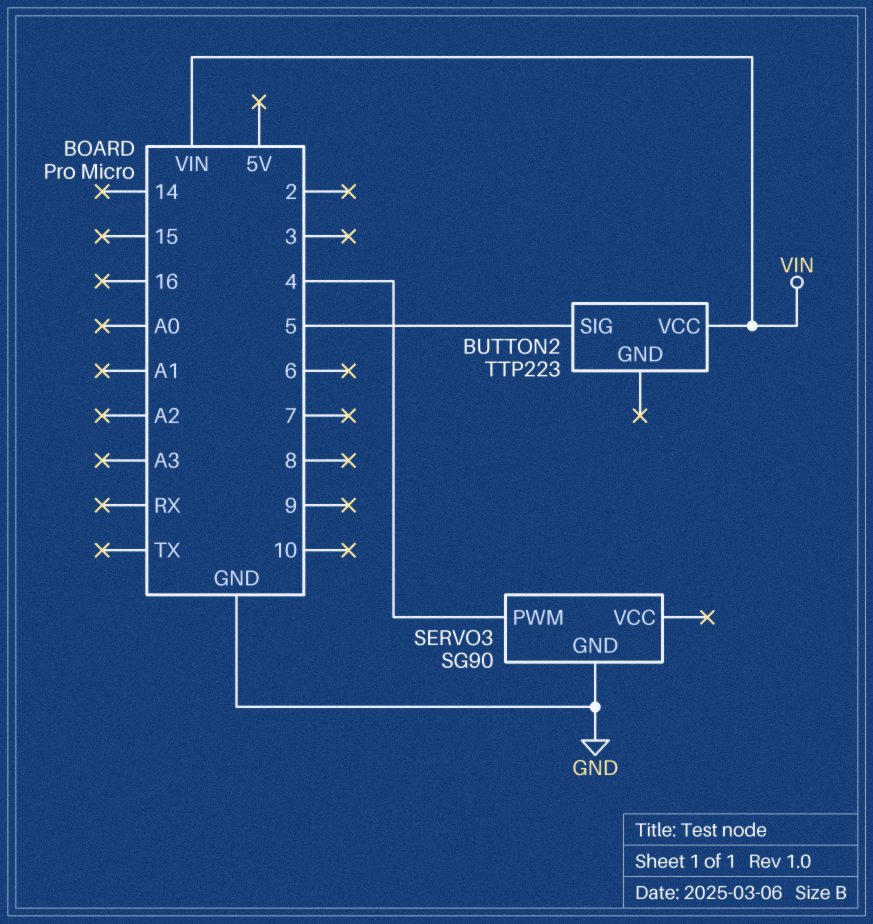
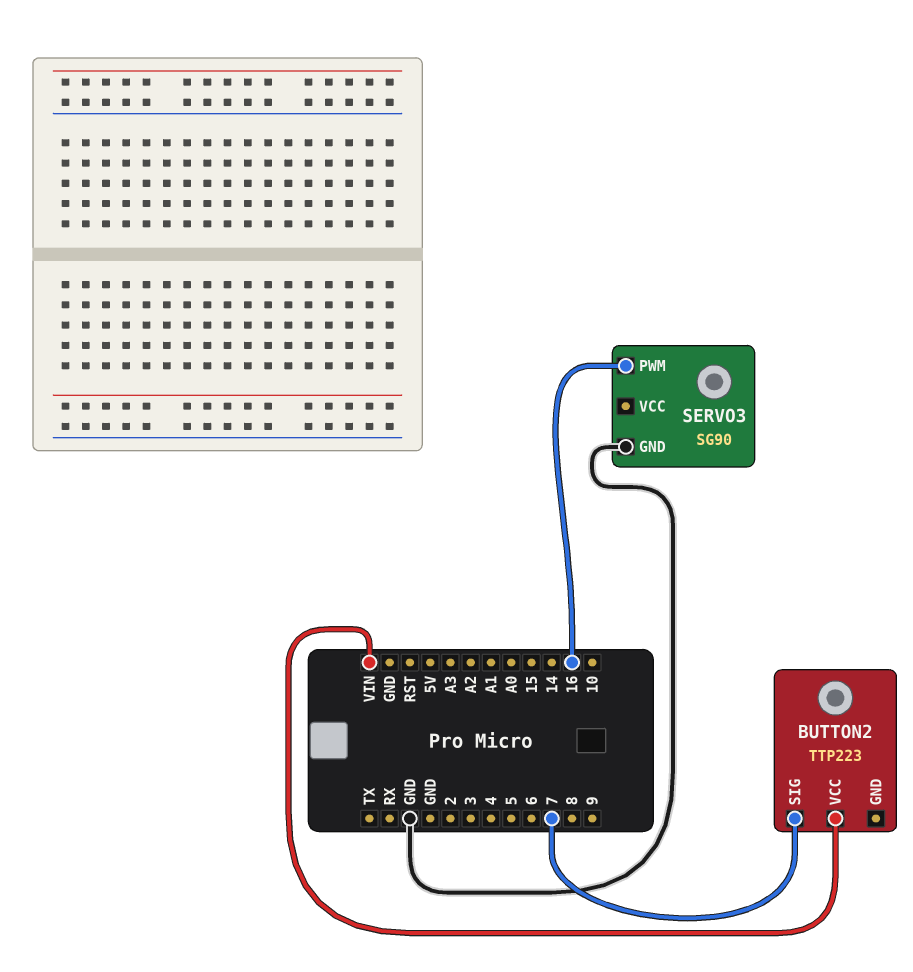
BUTTON2 pin SIG: 5 -> 7
SERVO3 pin PWM: 4 -> 16

